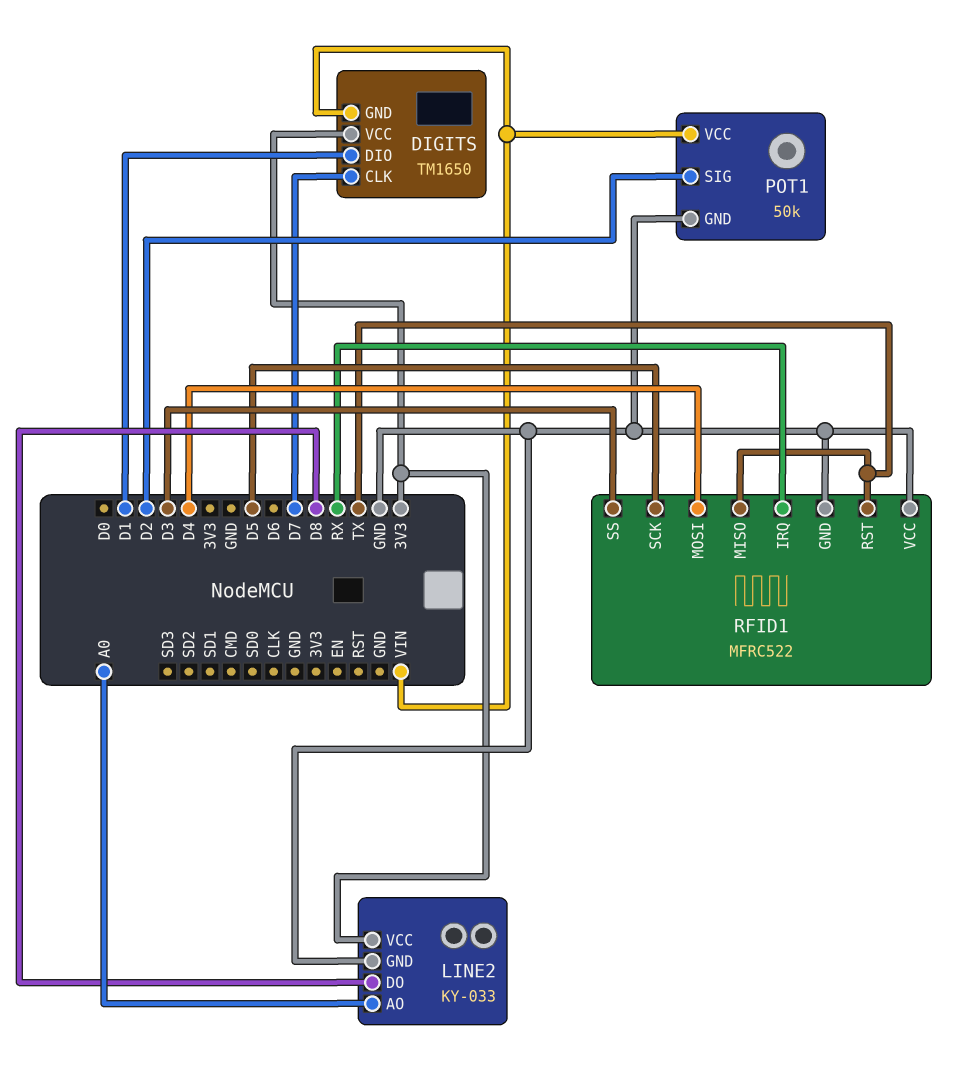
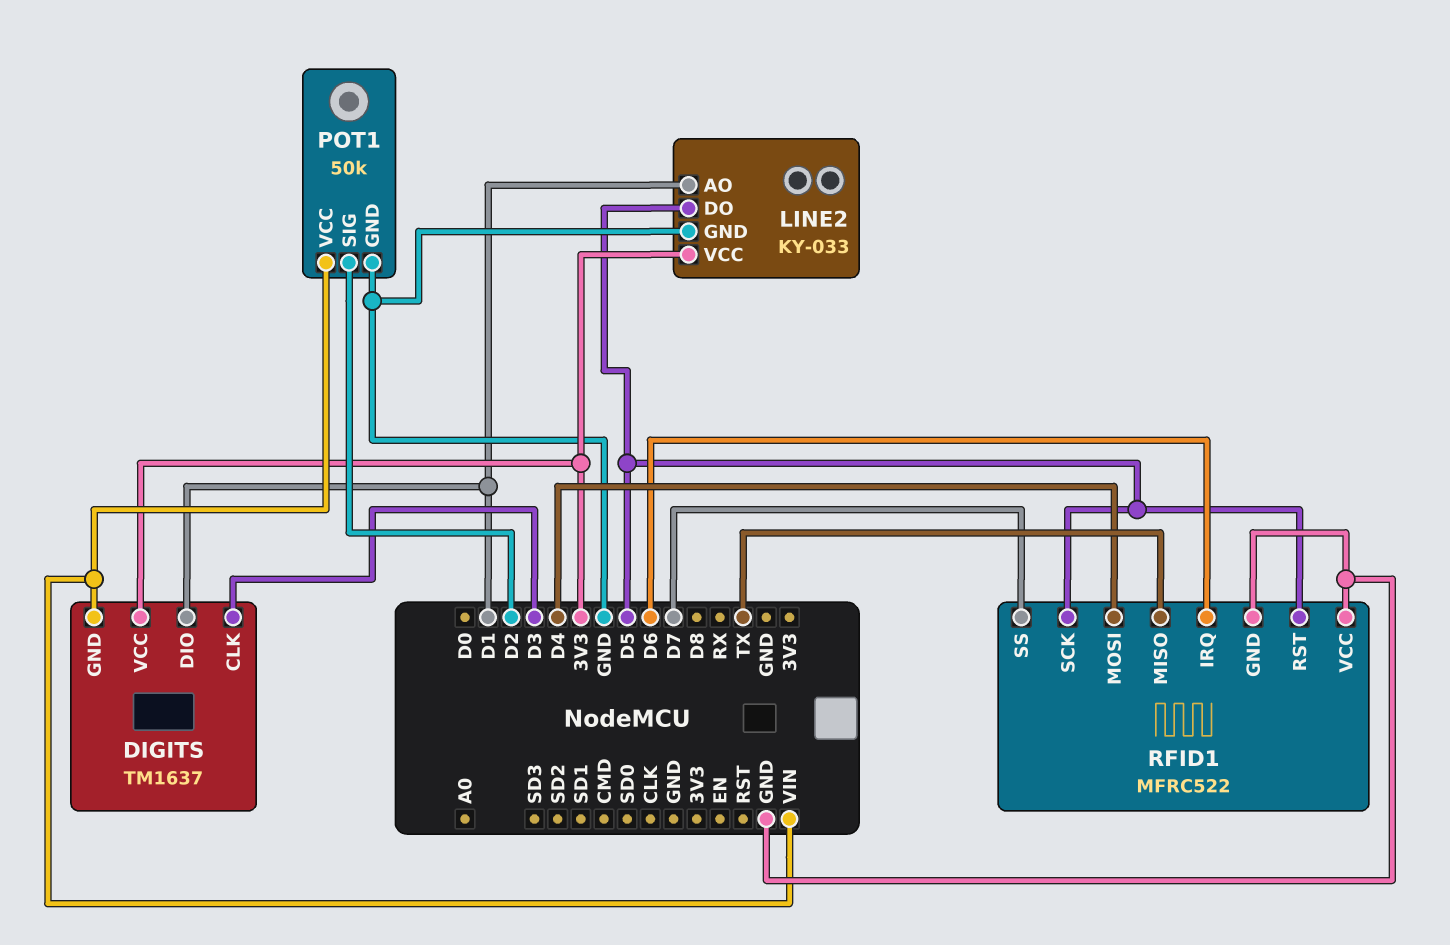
DIGITS: TM1650 -> TM1637
DIGITS pin CLK: D7 -> D3
LINE2 pin AO: A0 -> D1
LINE2 pin DO: D8 -> D5
RFID1 pin IRQ: RX -> D6
RFID1 pin RST: TX -> D5
RFID1 pin SS: D3 -> D7

